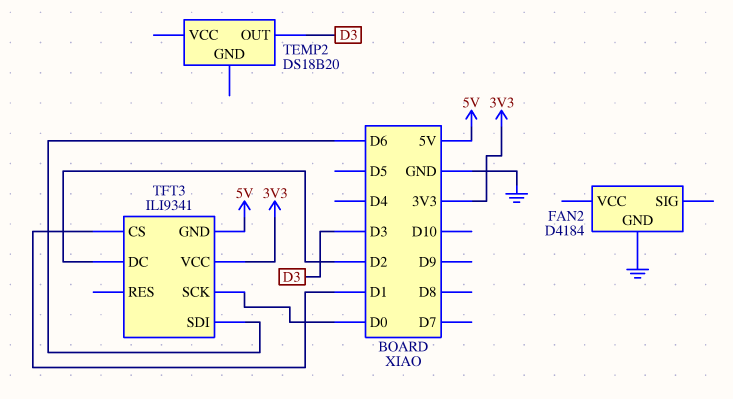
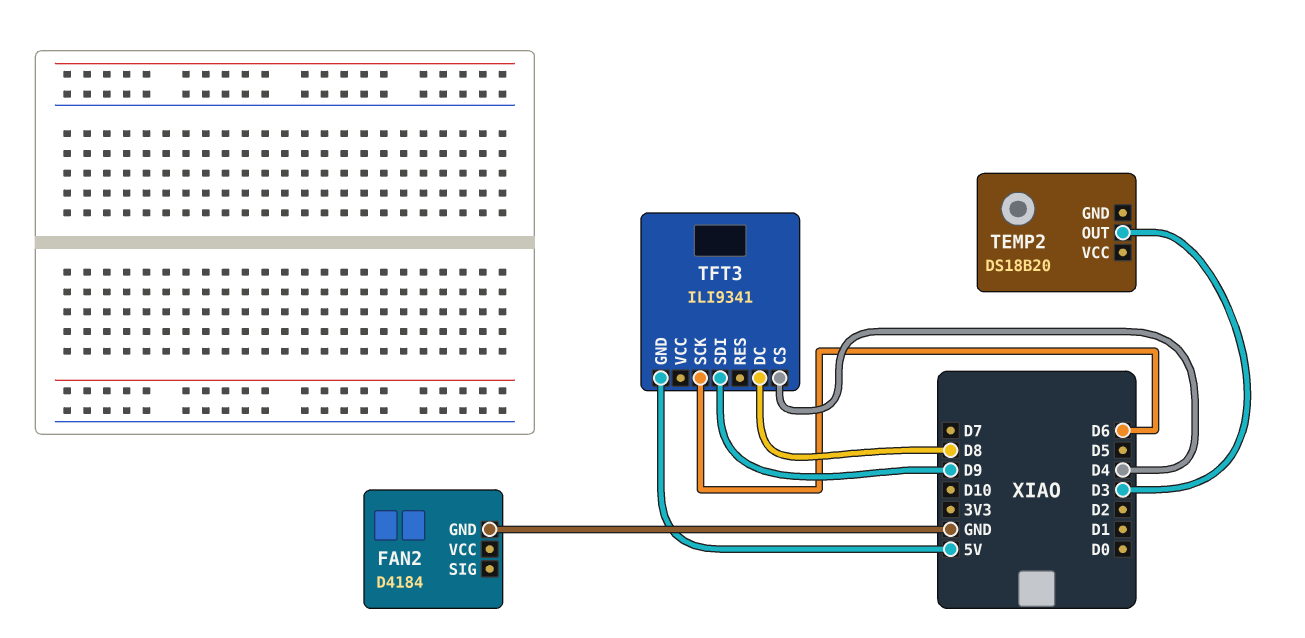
TFT3 pin CS: D1 -> D4
TFT3 pin DC: D2 -> D8
TFT3 pin SCK: D0 -> D6
TFT3 pin SDI: D6 -> D9
TFT3 pin VCC: 3V3 -> none

